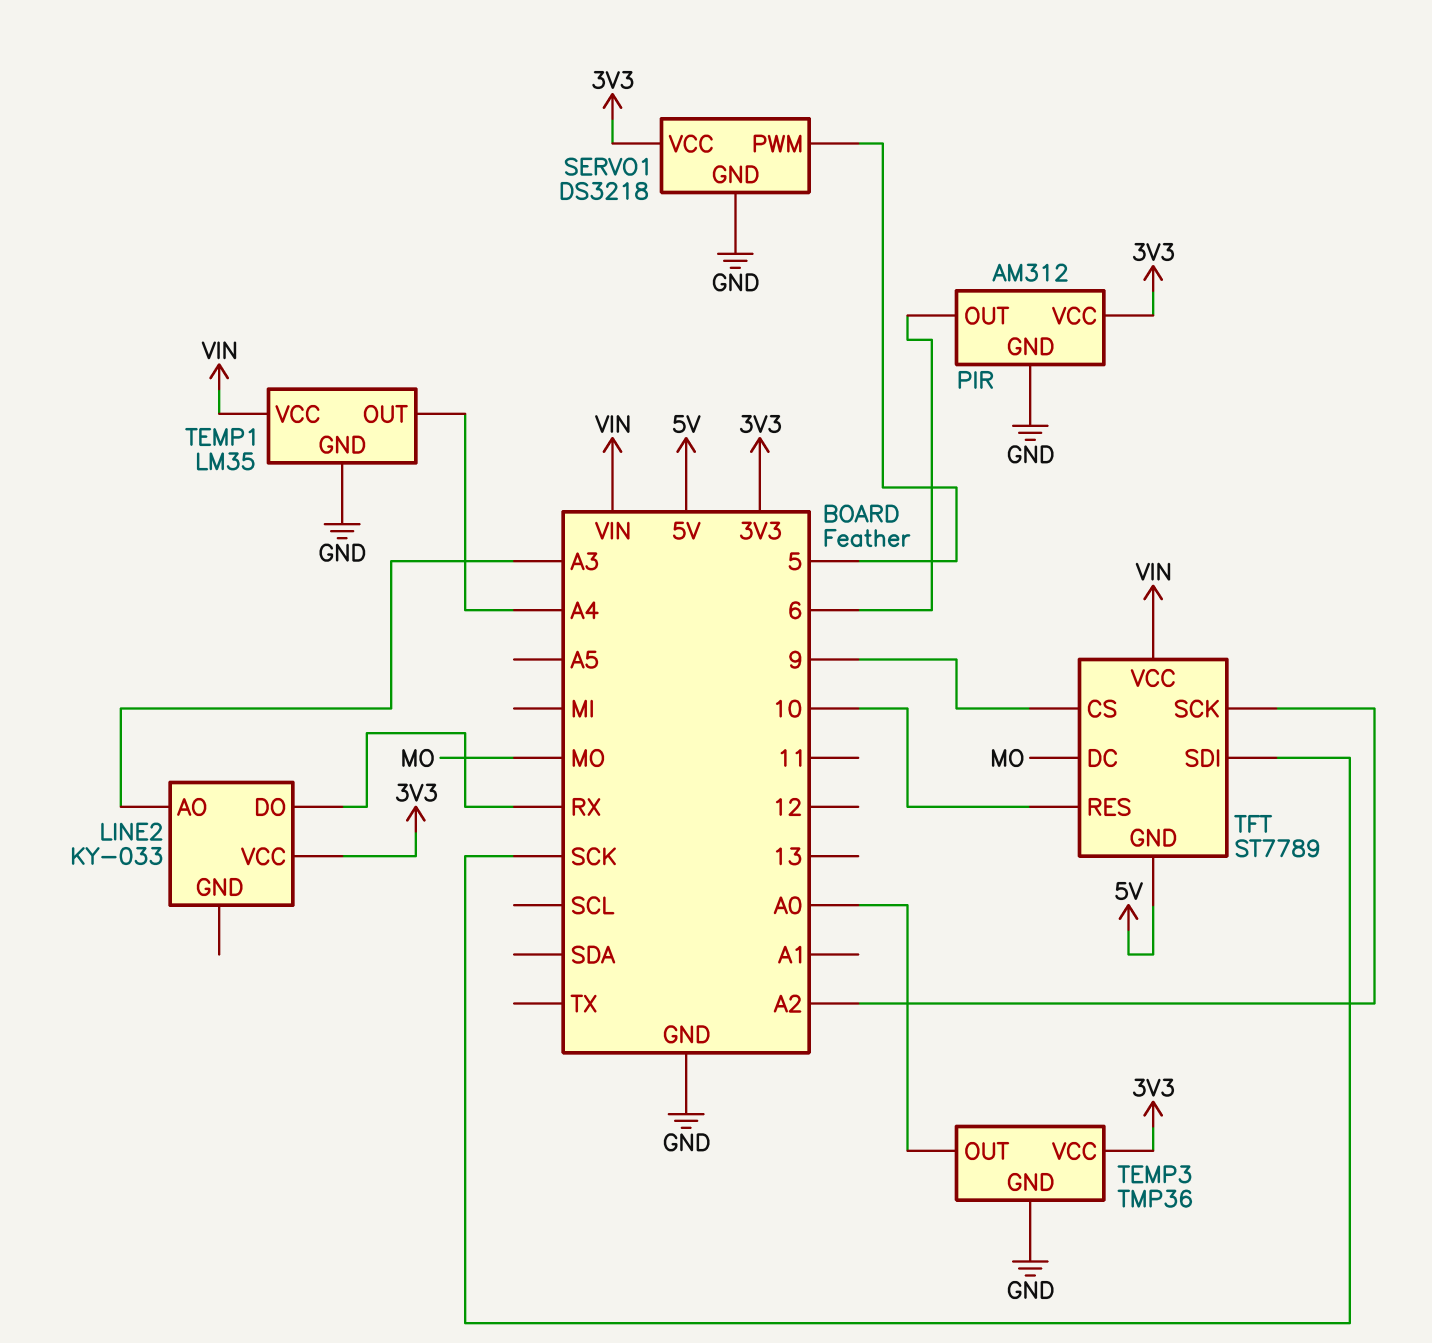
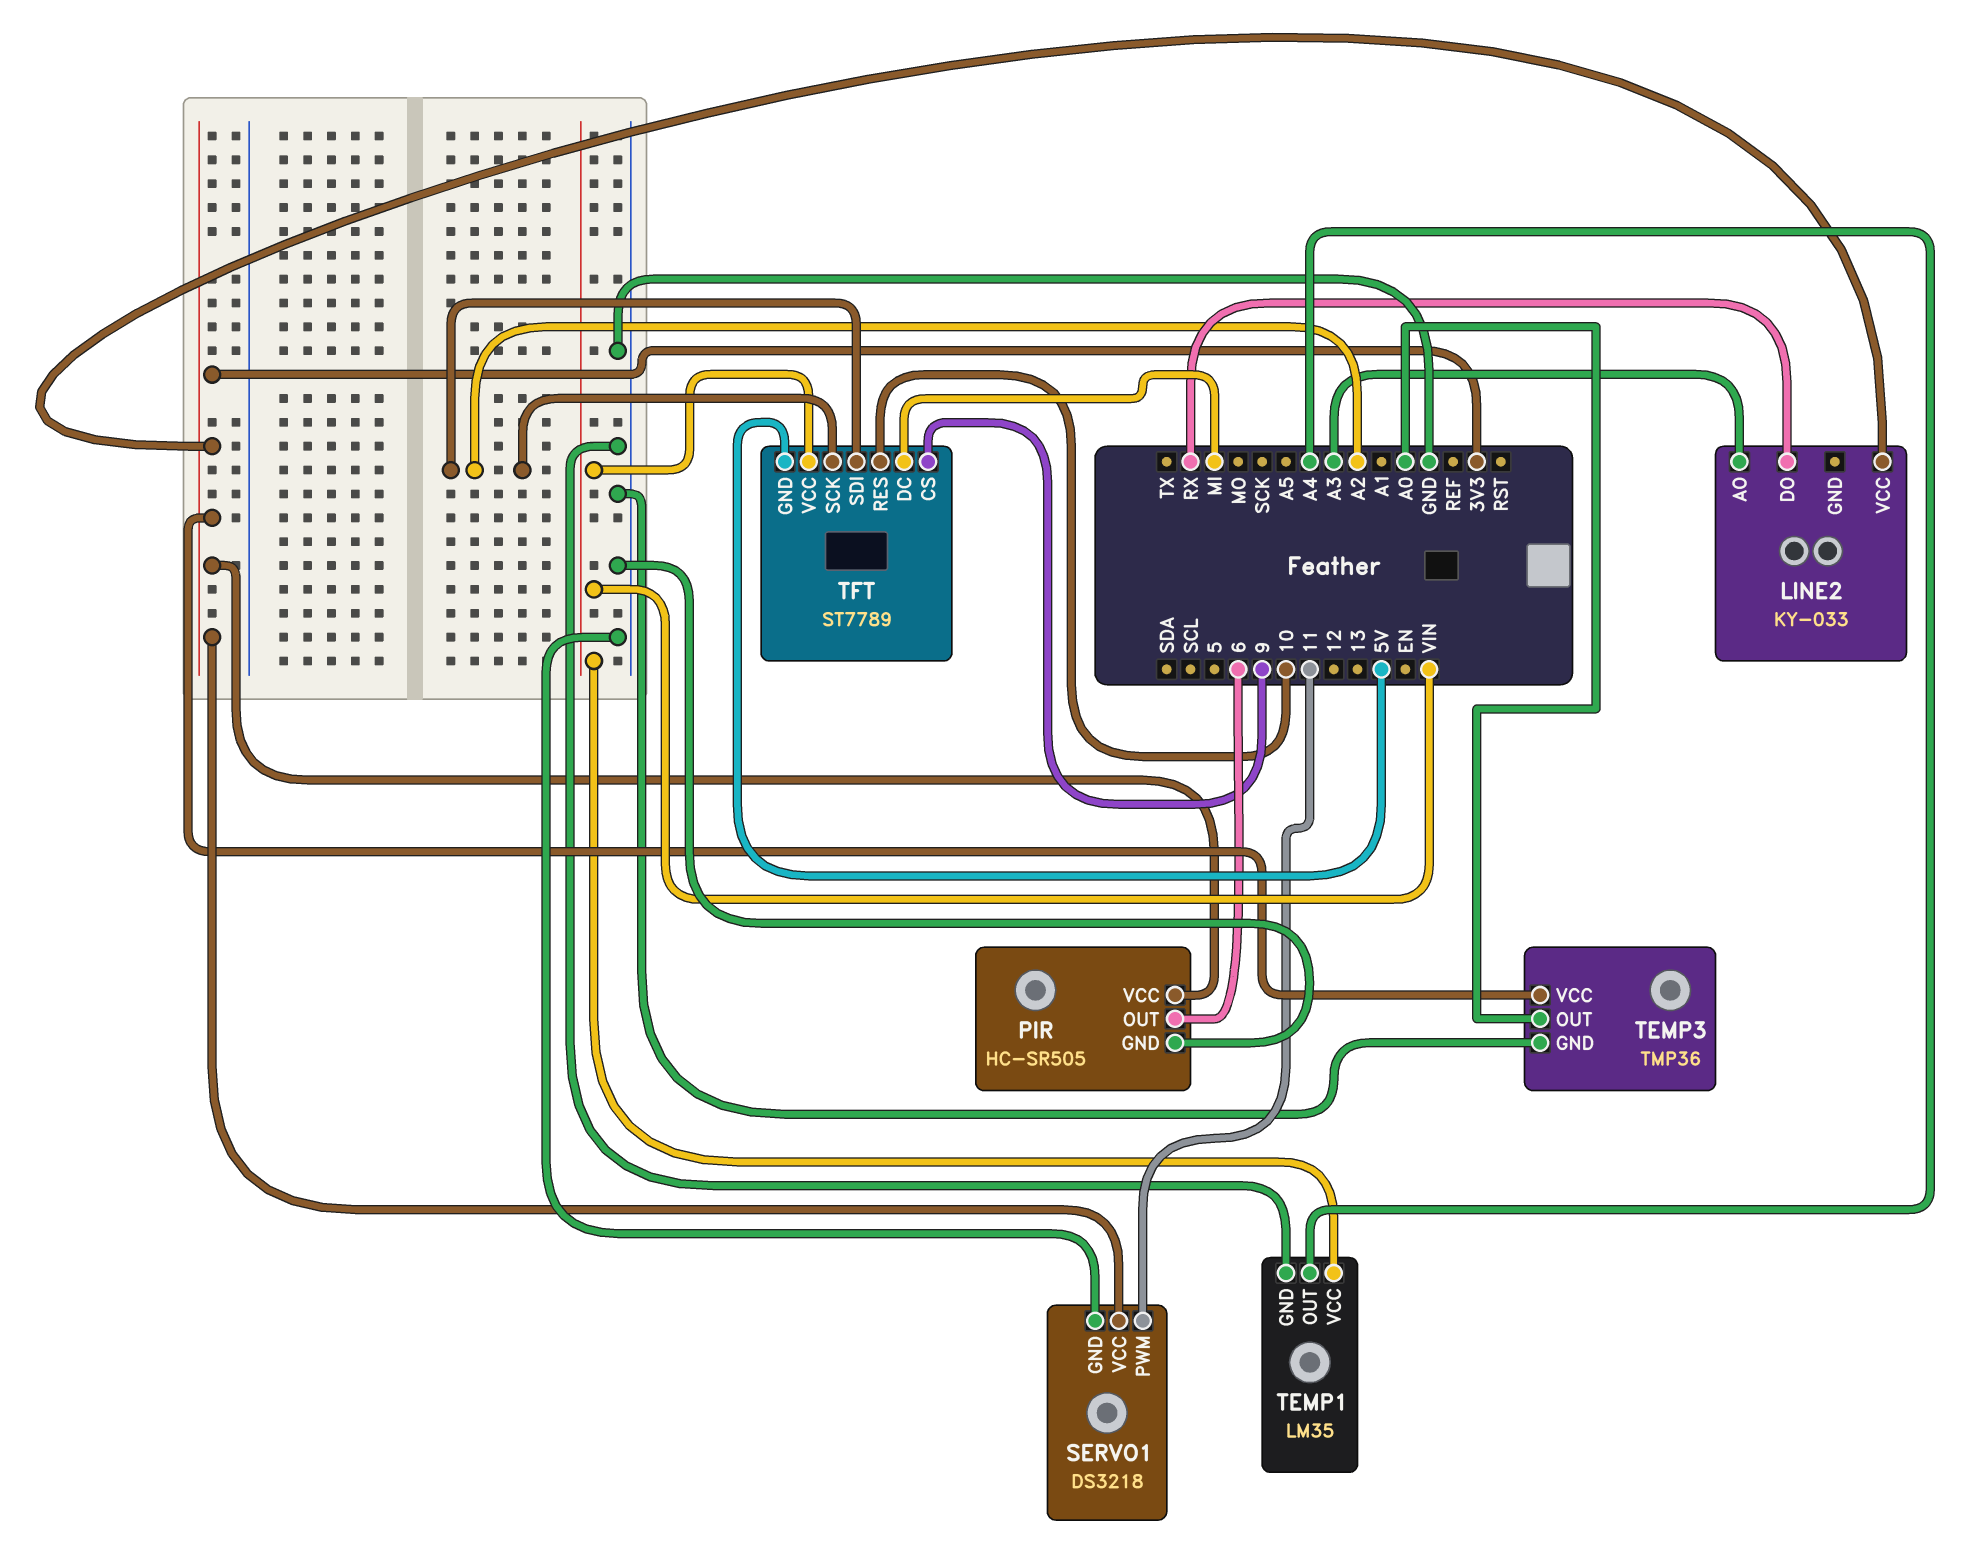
PIR: AM312 -> HC-SR505
SERVO1 pin PWM: 5 -> 11
TFT pin DC: MO -> MI
TFT pin SDI: SCK -> A2

